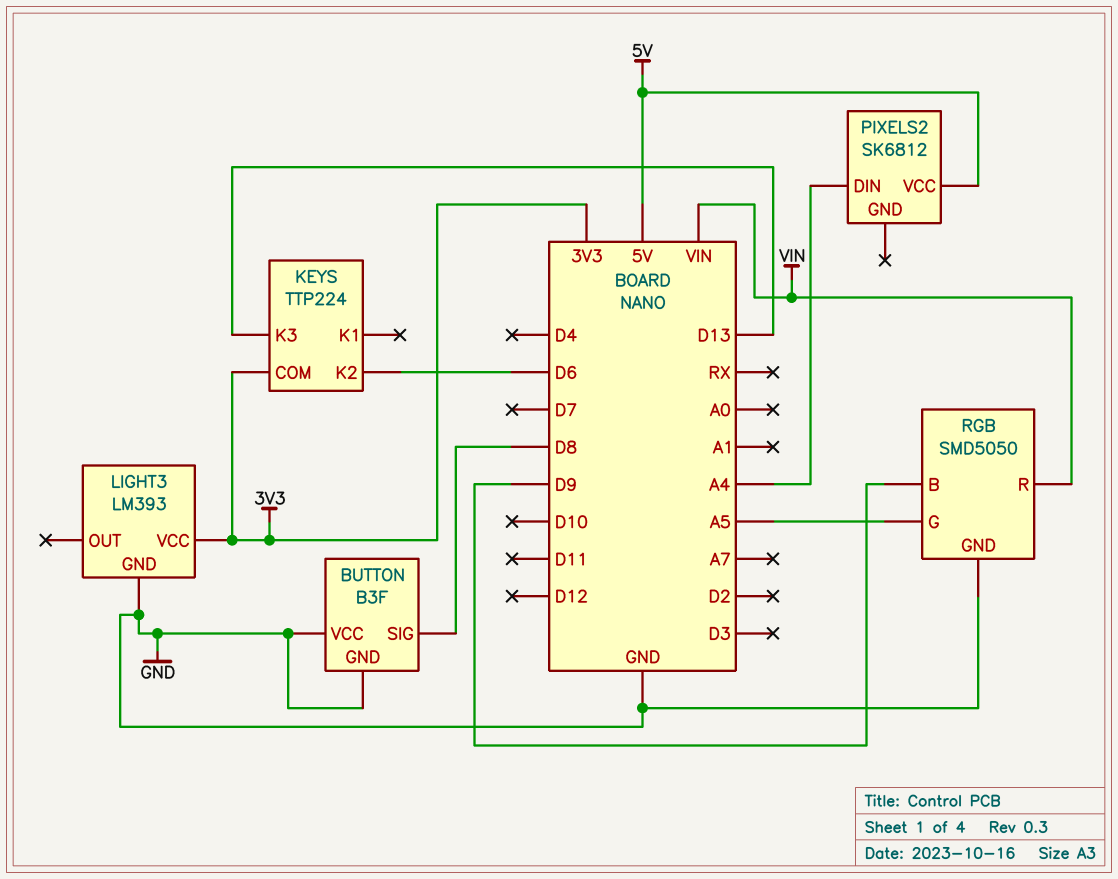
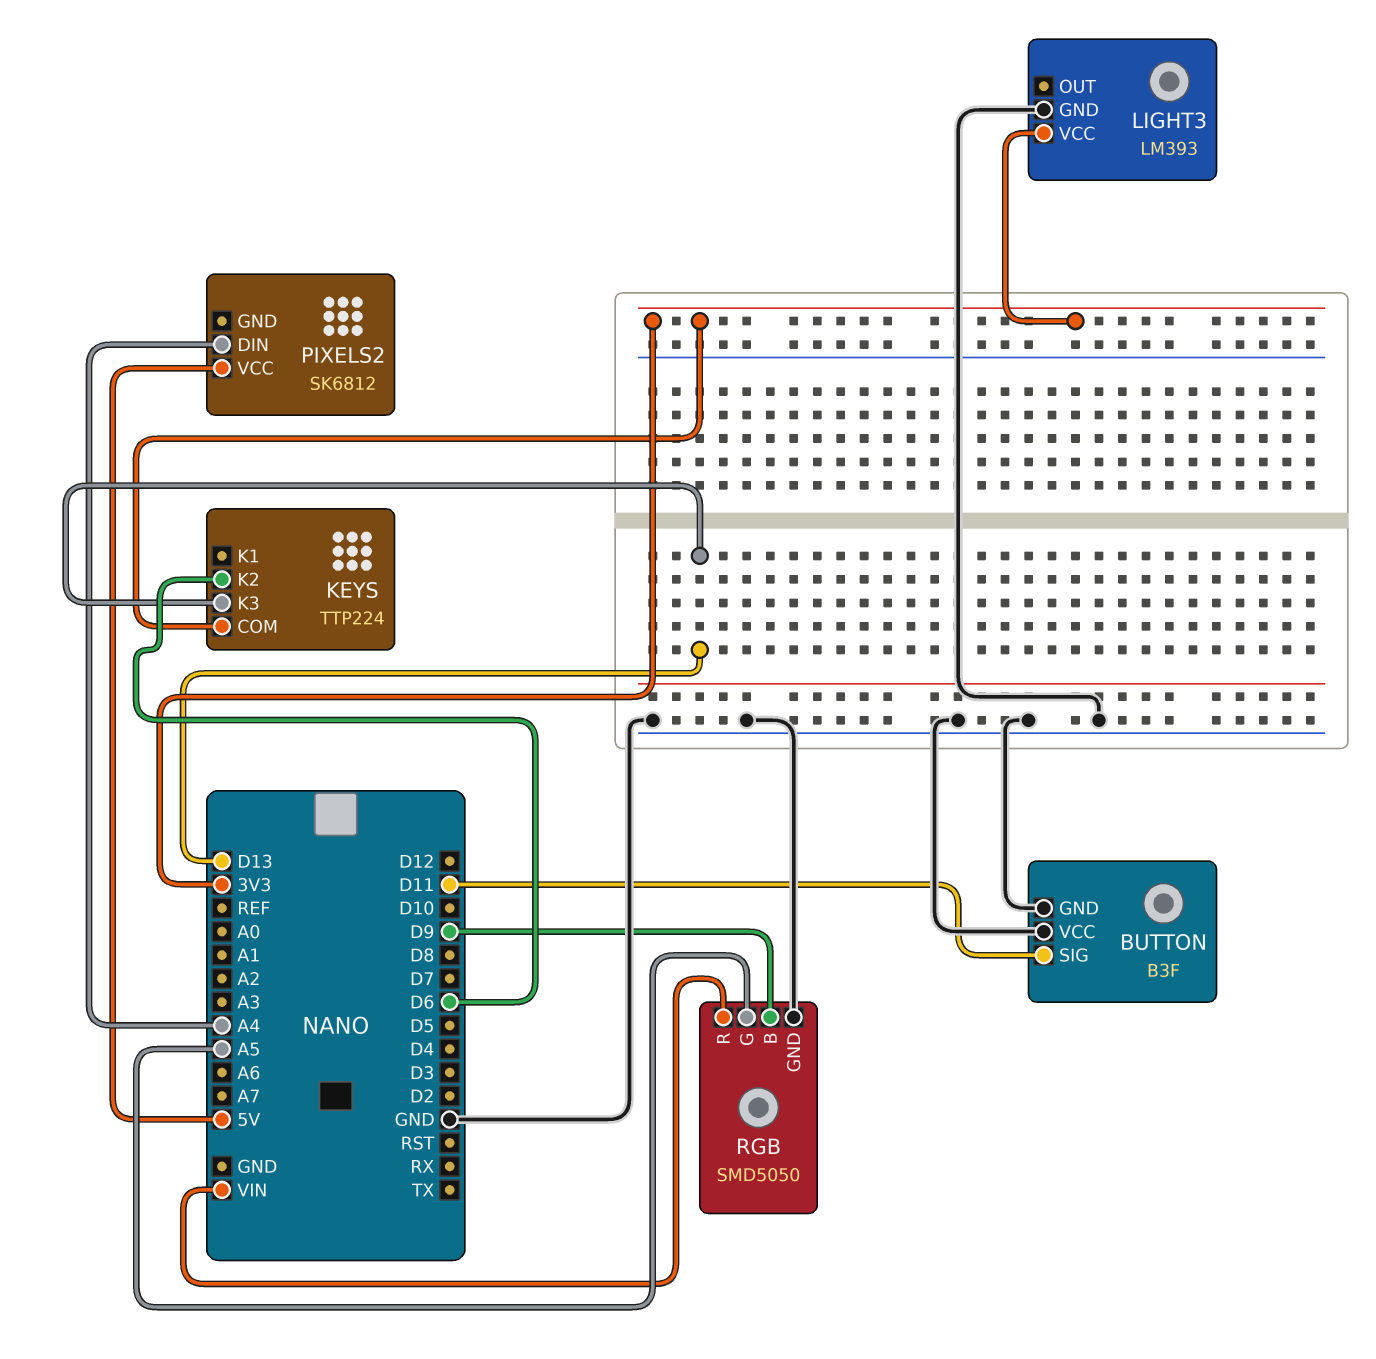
BUTTON pin SIG: D8 -> D11

